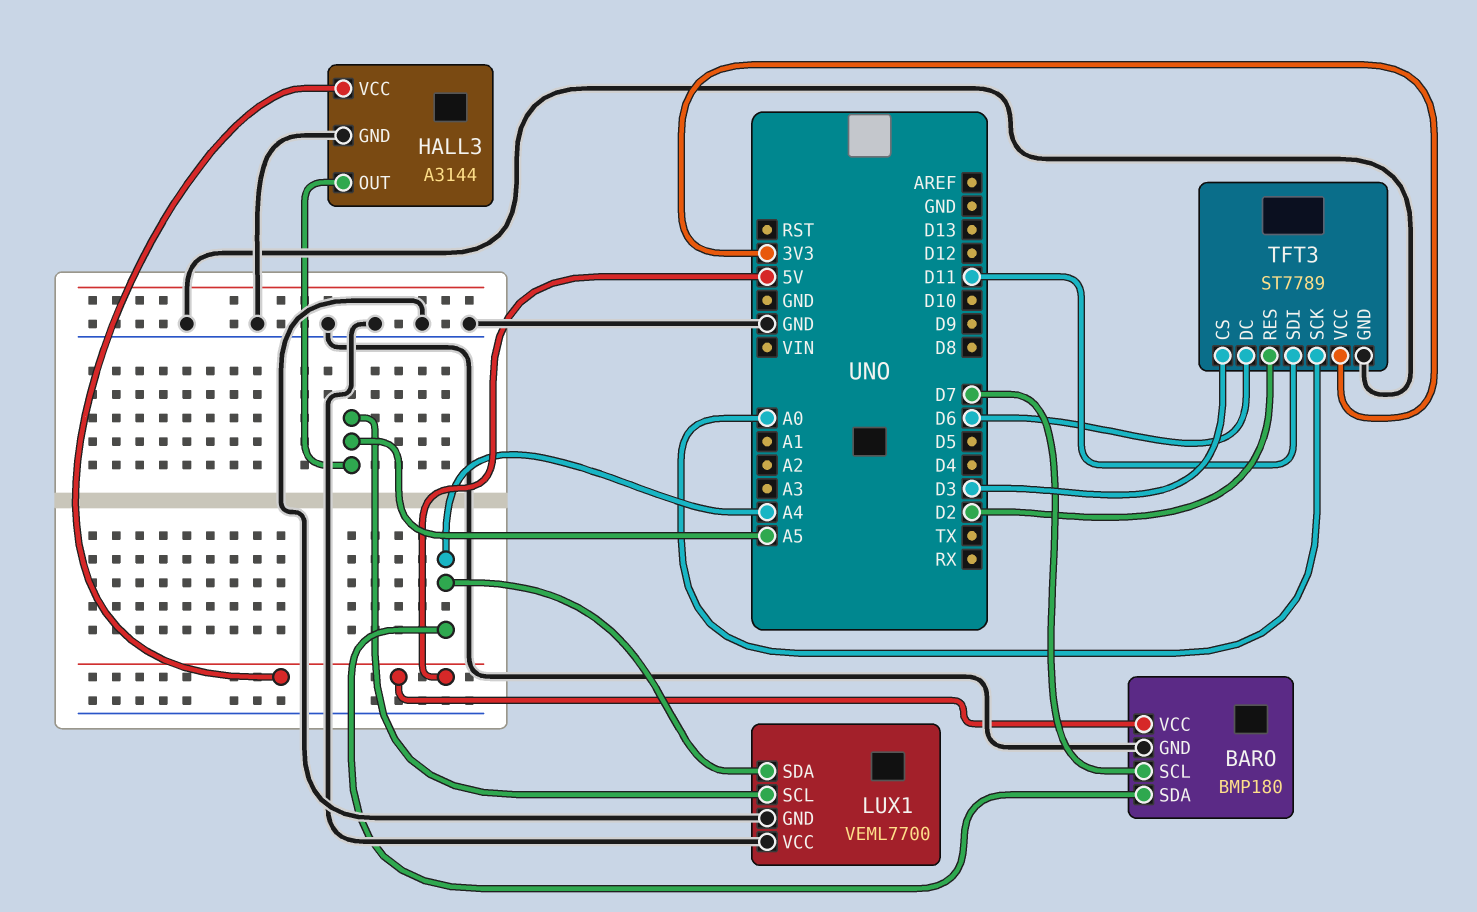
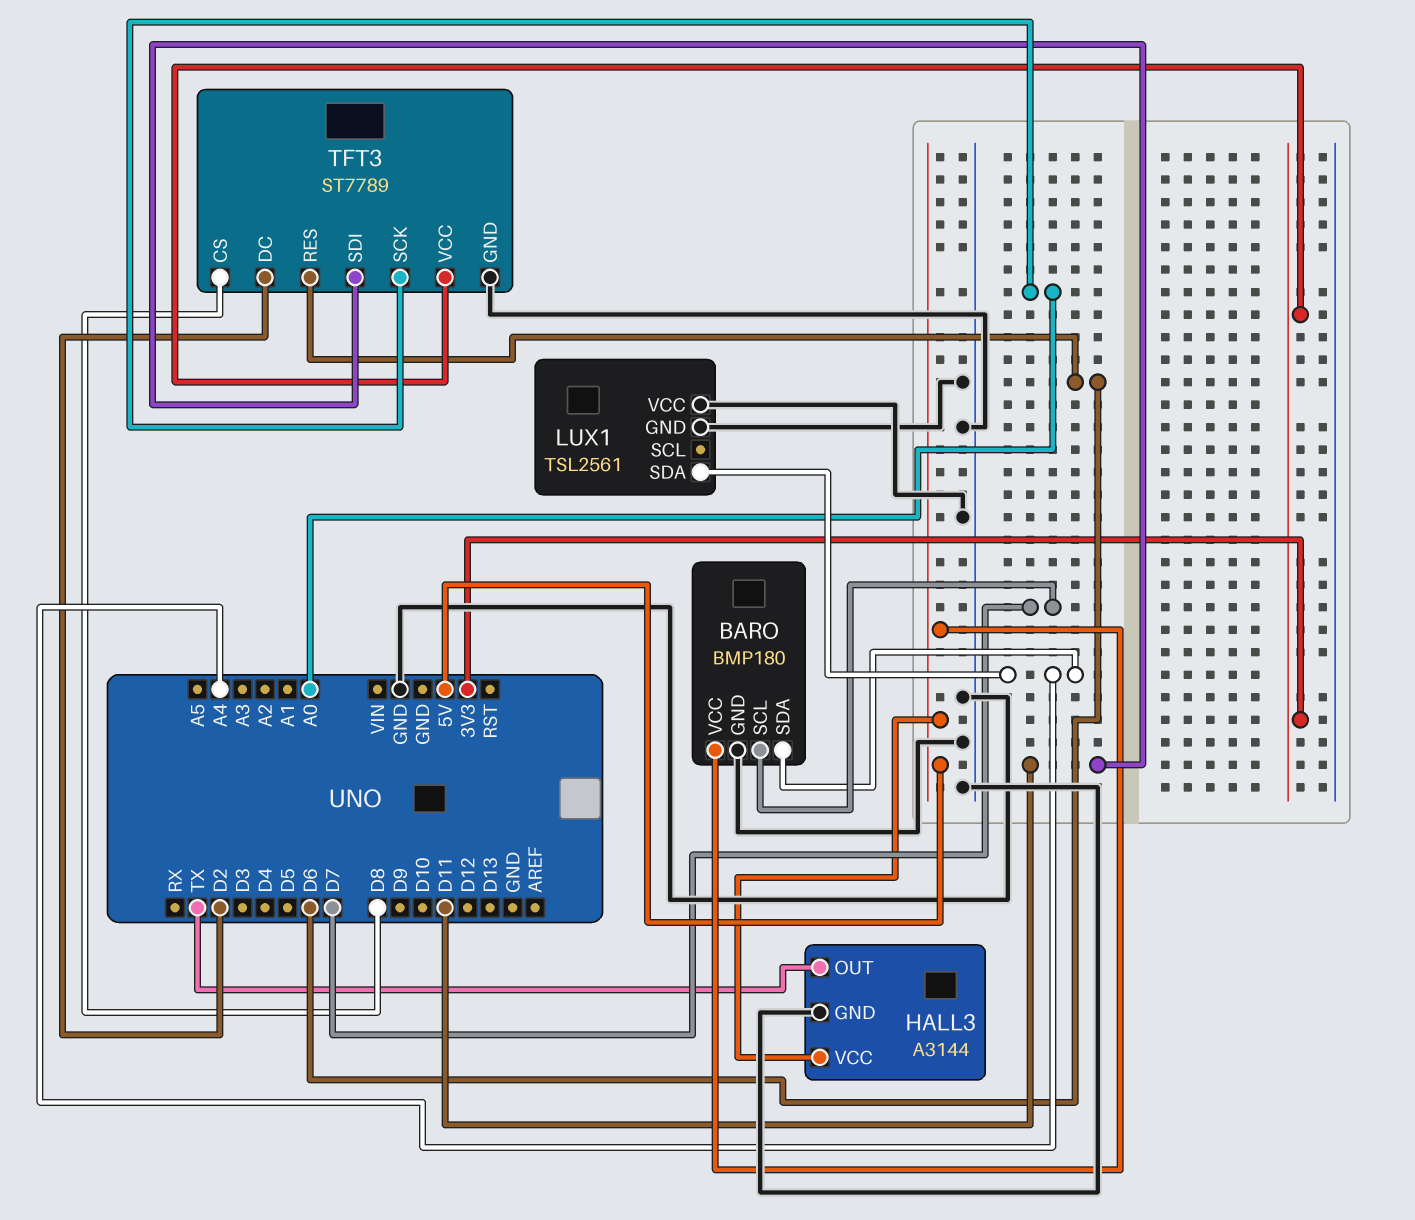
HALL3 pin OUT: A5 -> TX
LUX1: VEML7700 -> TSL2561
LUX1 pin SCL: A5 -> none
TFT3 pin CS: D3 -> D8
TFT3 pin DC: D6 -> D2
TFT3 pin RES: D2 -> D6

